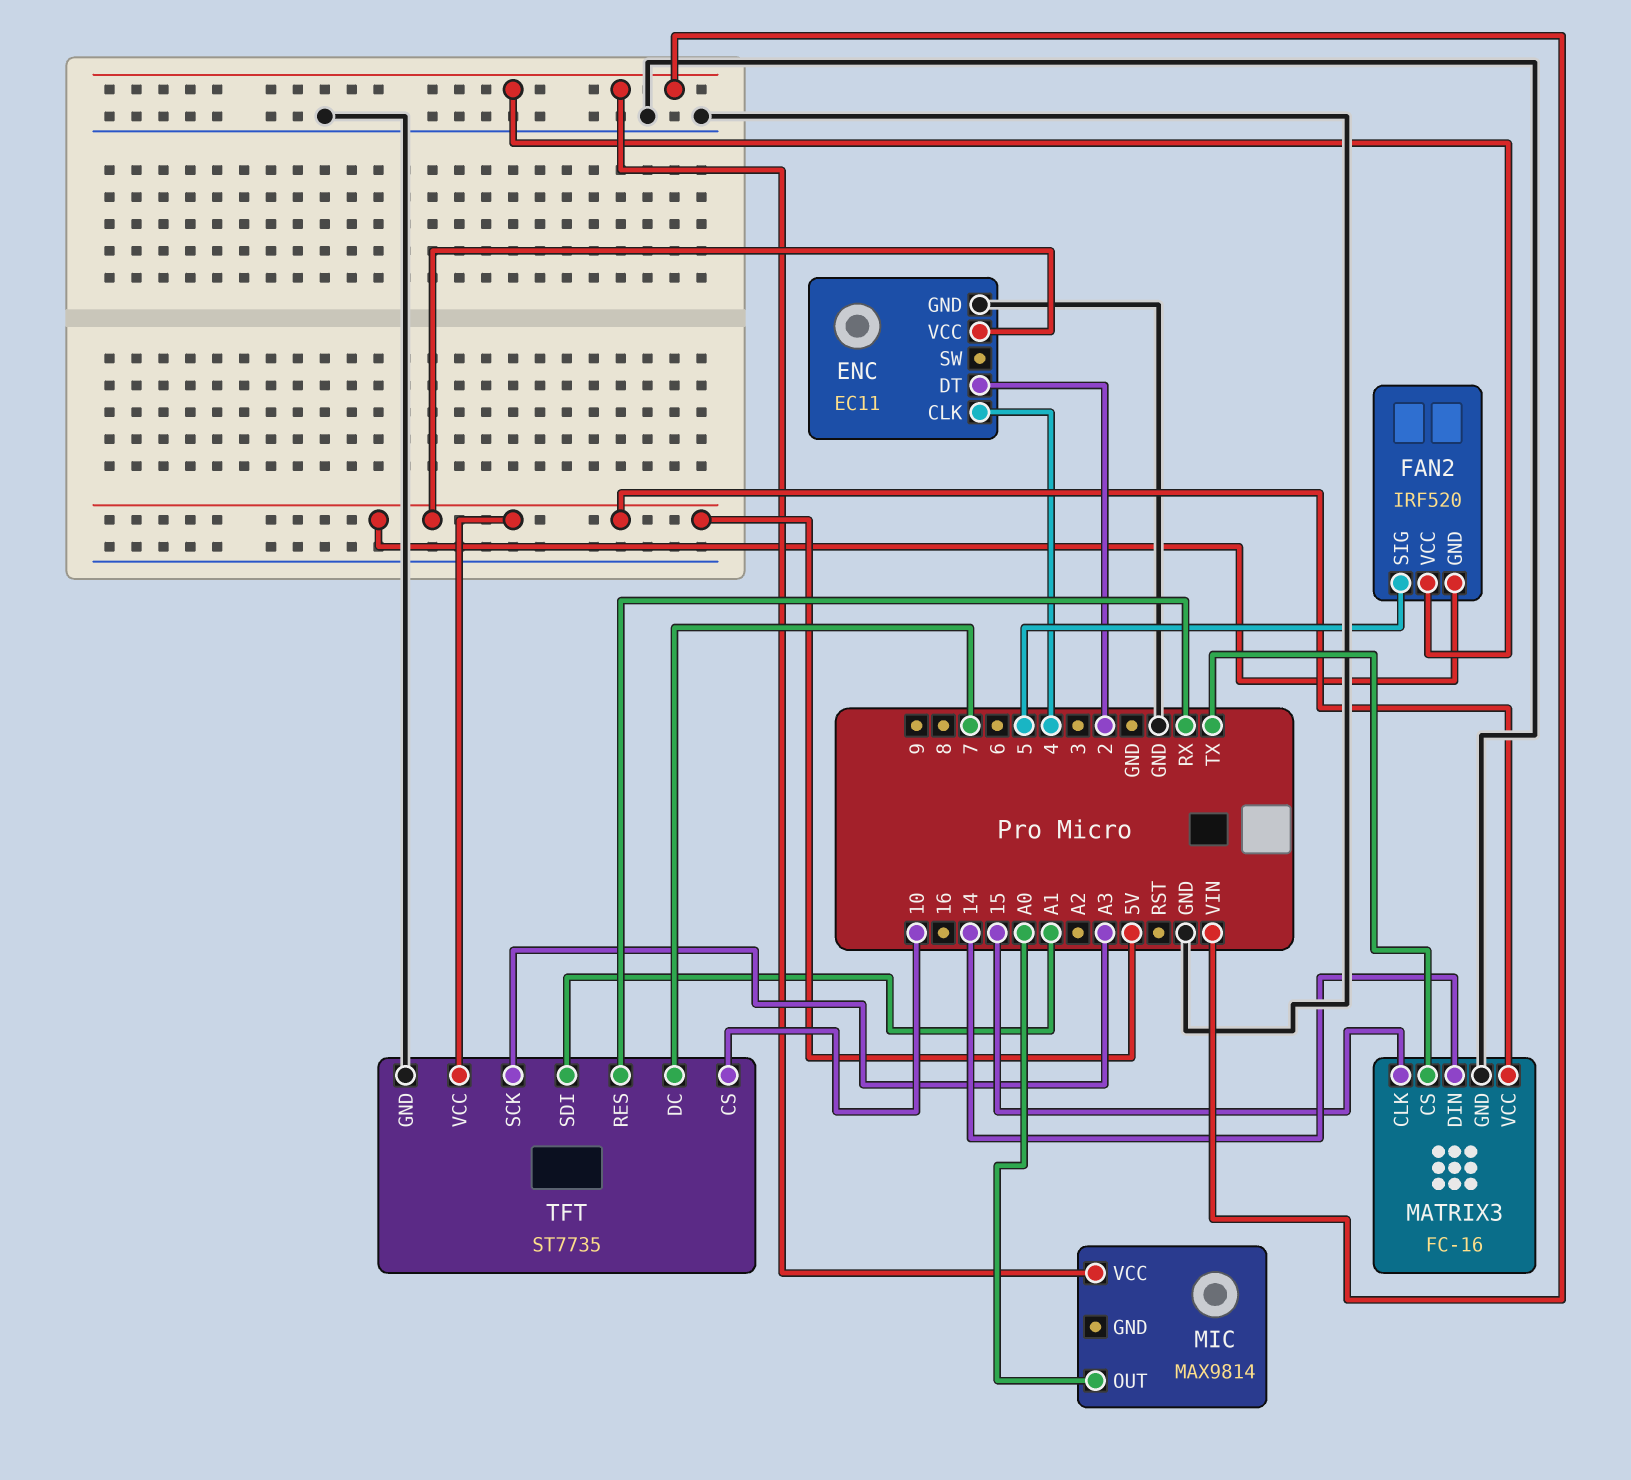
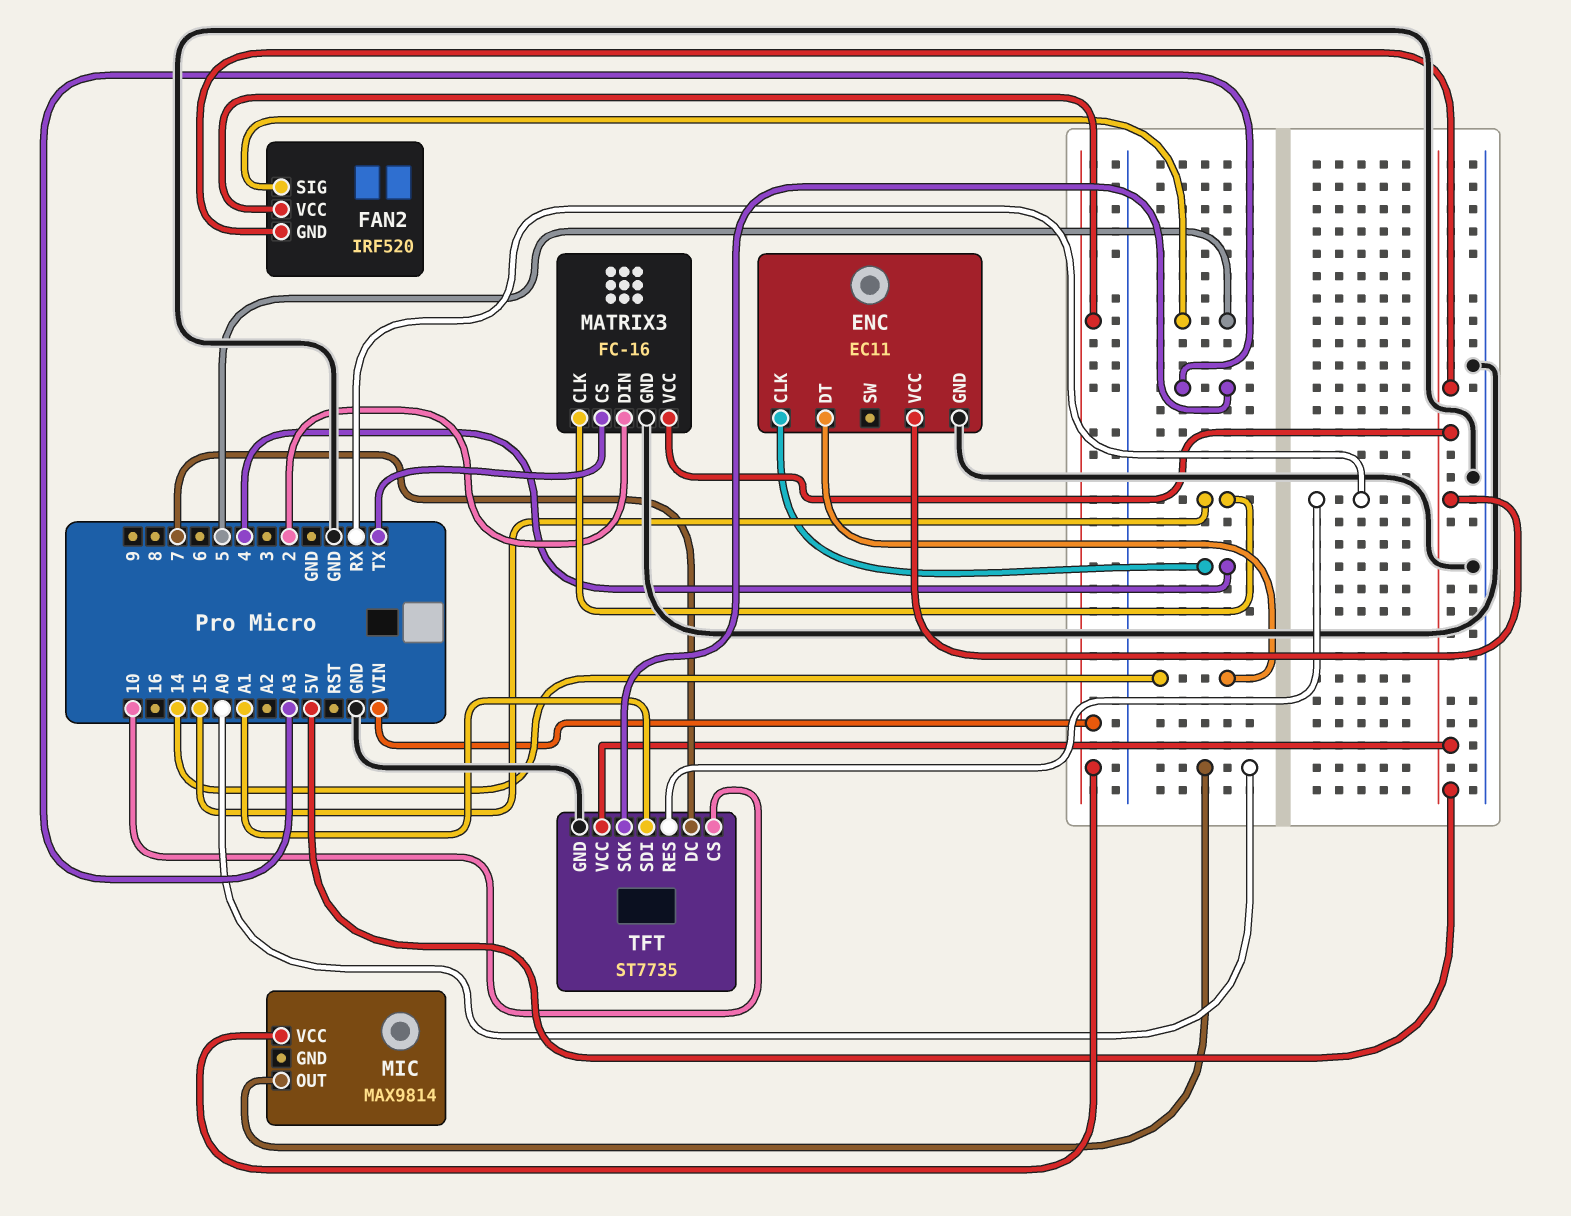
ENC pin DT: 2 -> 14
MATRIX3 pin DIN: 14 -> 2

